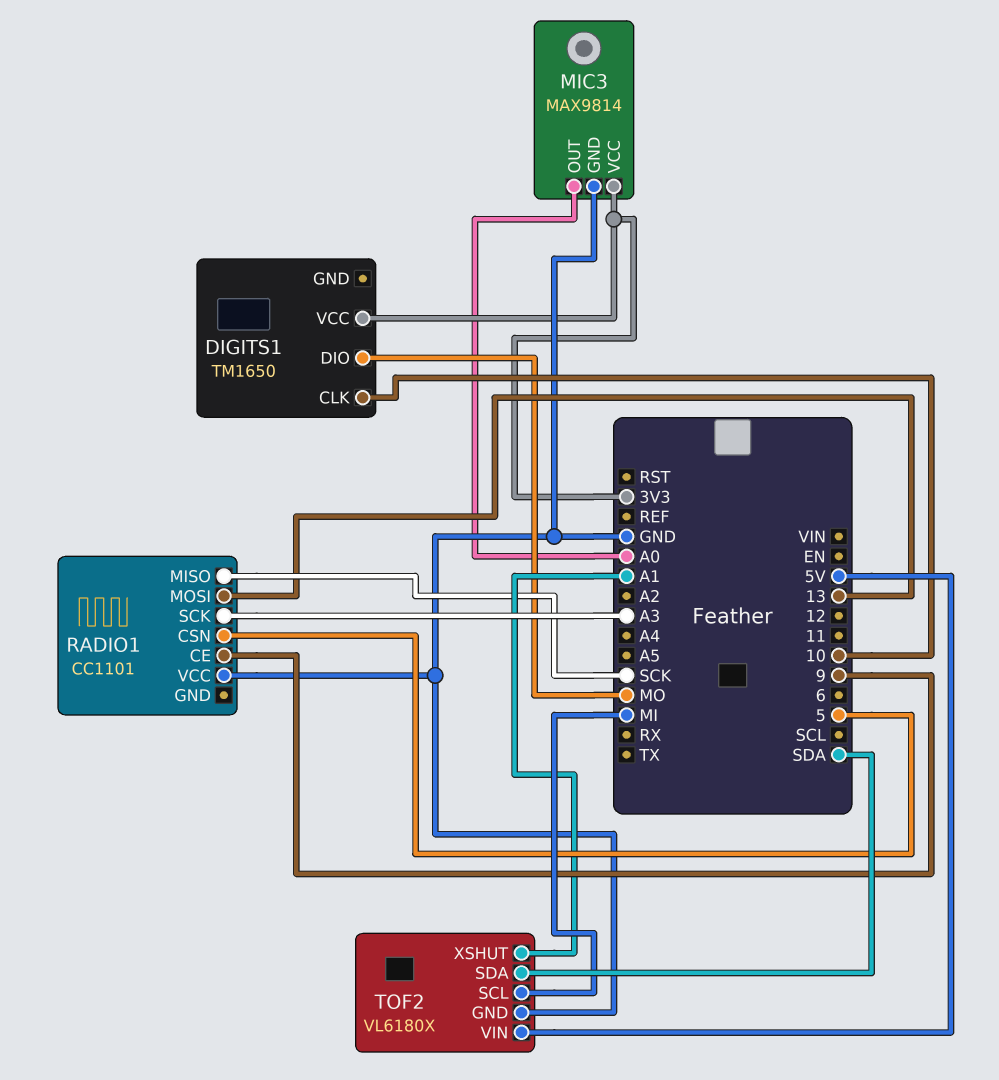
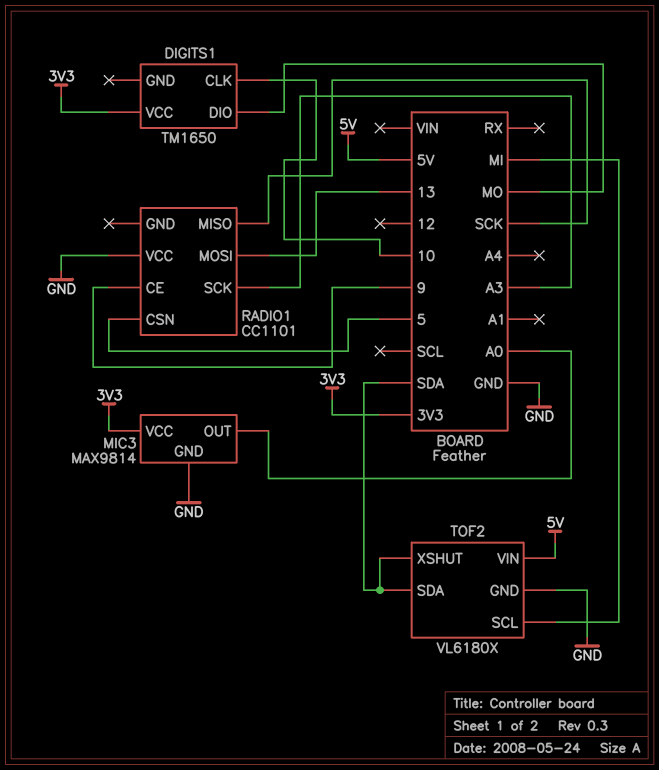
TOF2 pin XSHUT: A1 -> SDA

